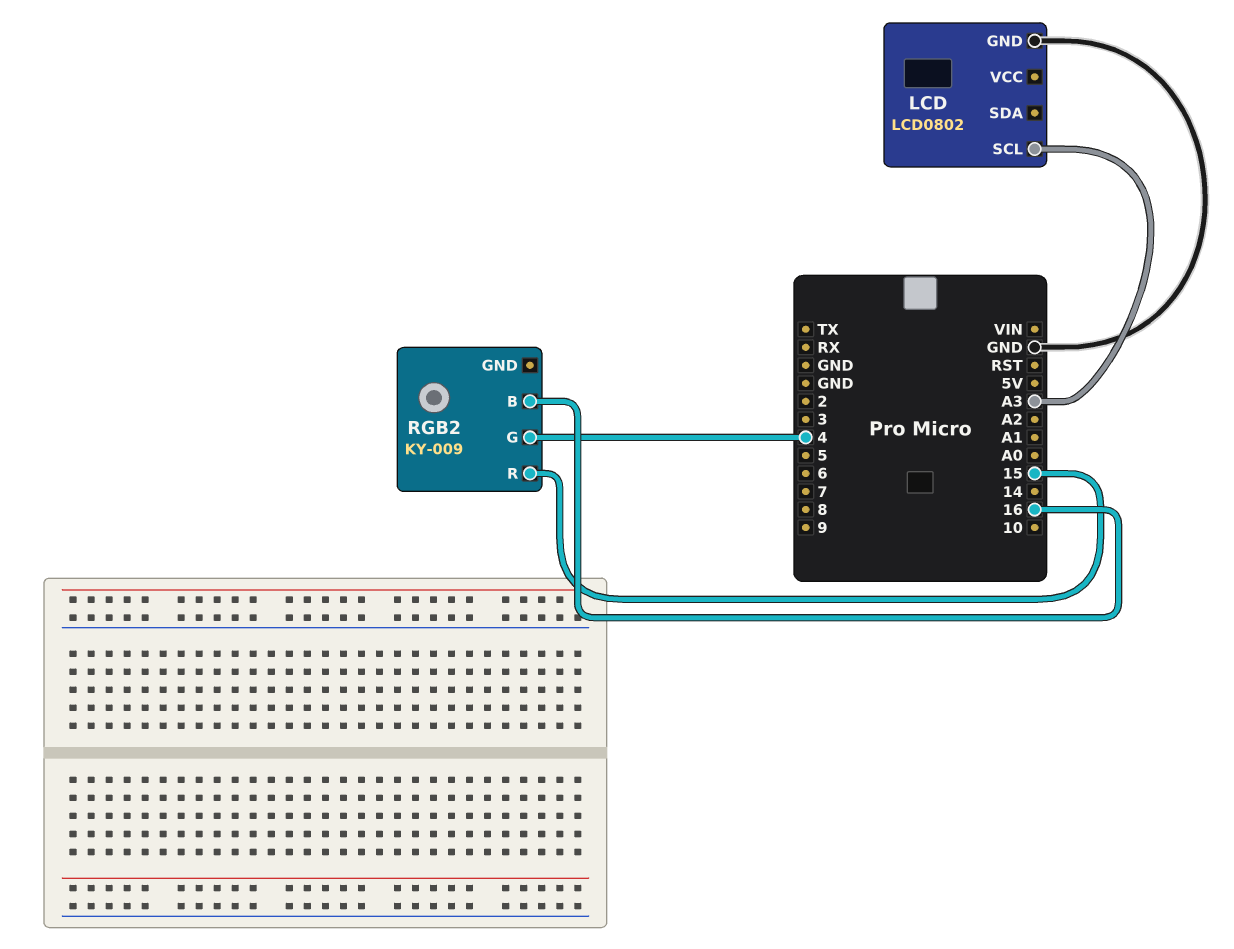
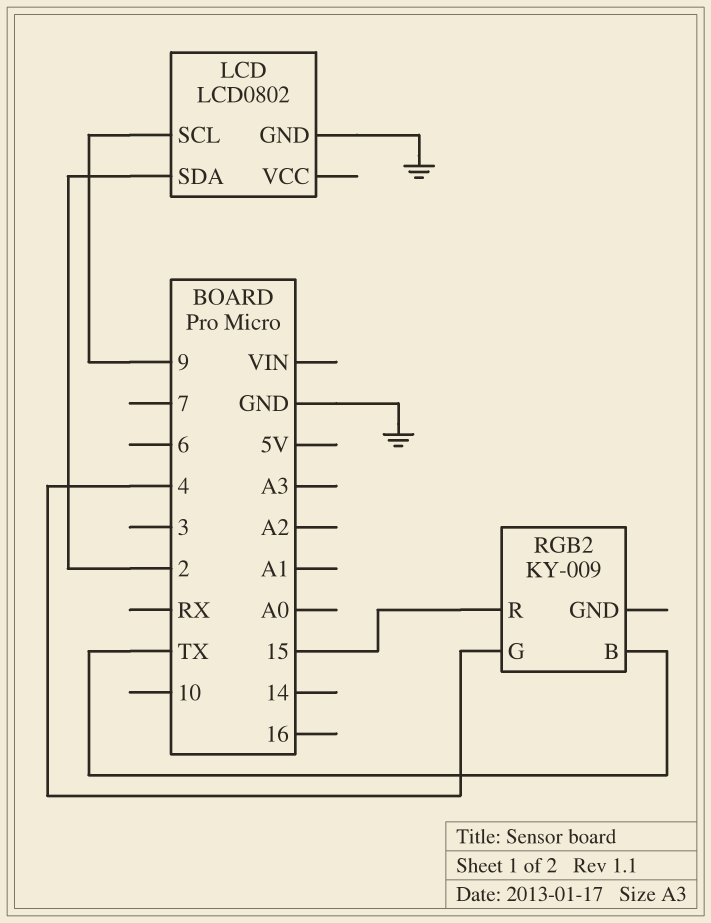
LCD pin SCL: A3 -> 9
LCD pin SDA: none -> 2
RGB2 pin B: 16 -> TX

